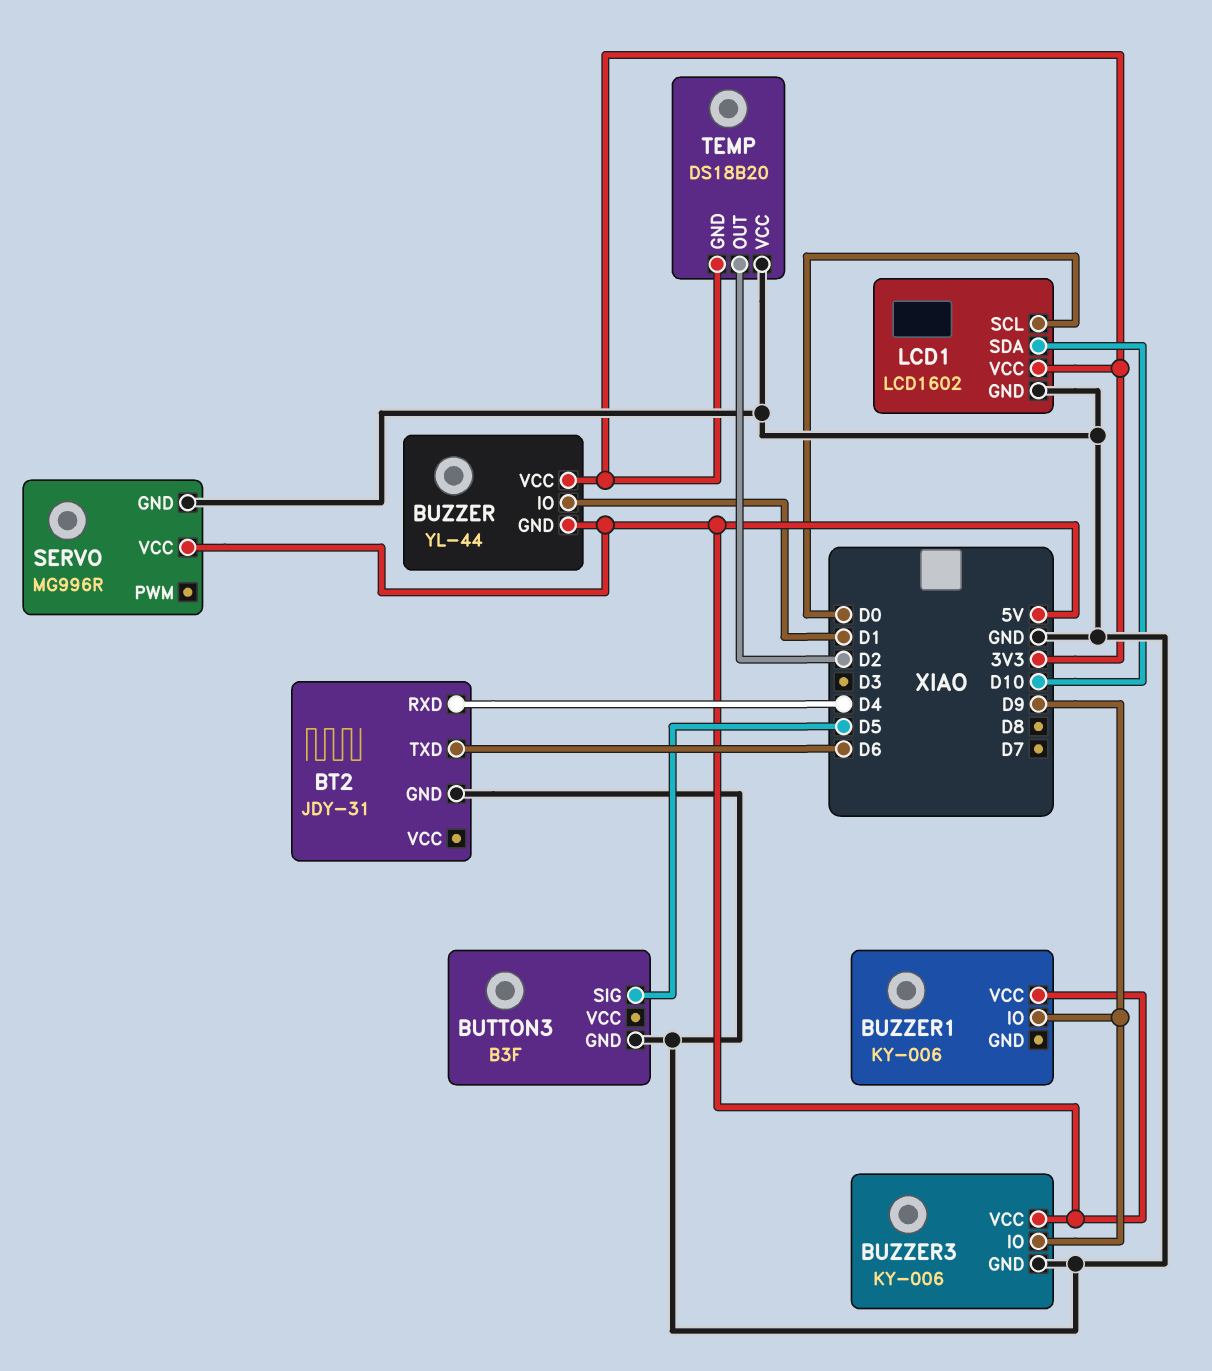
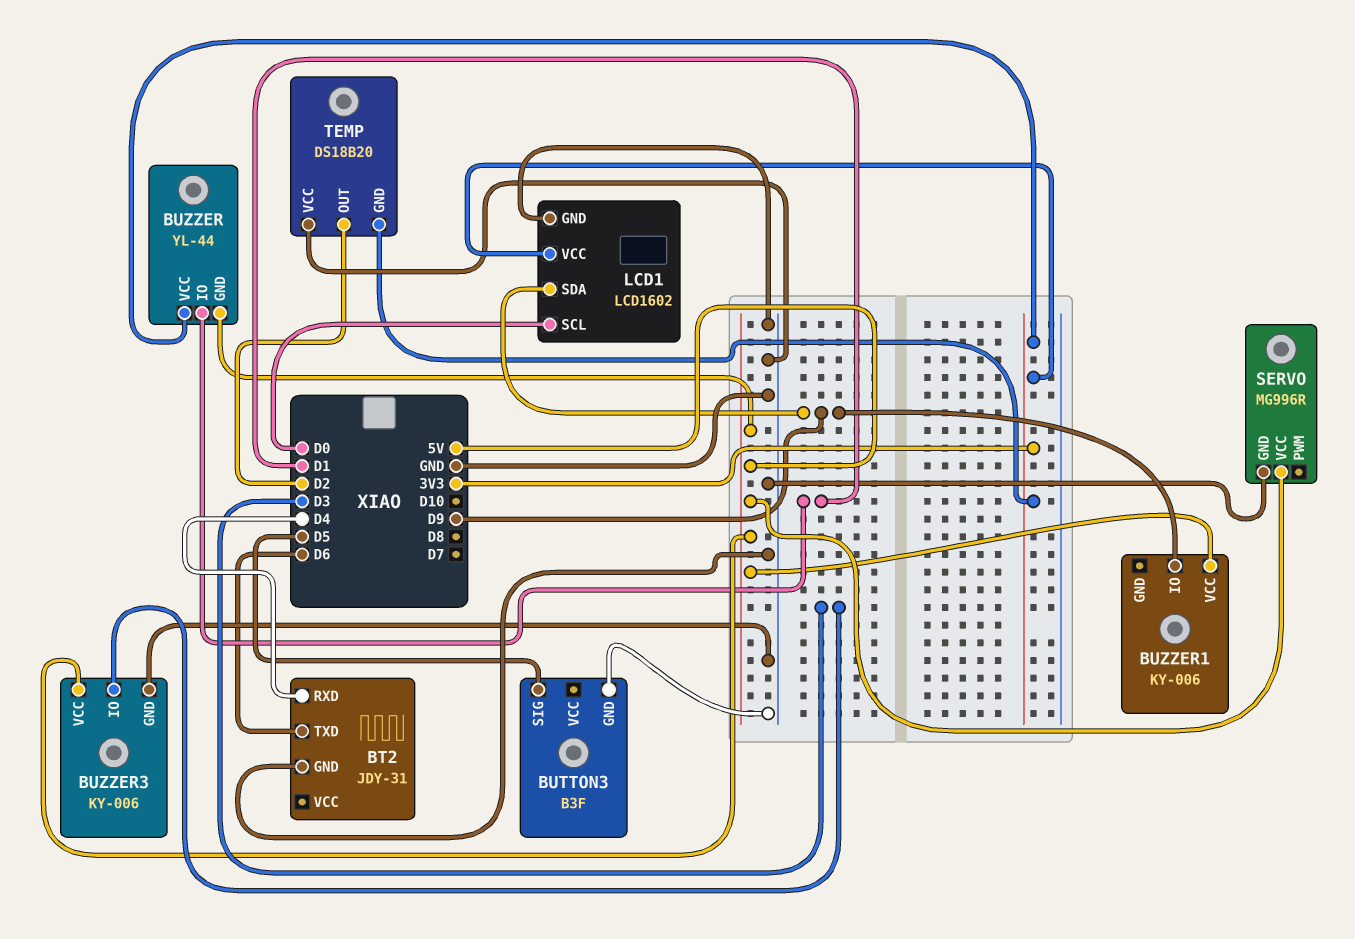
BUZZER3 pin IO: D9 -> D3
LCD1 pin SDA: D10 -> D9

